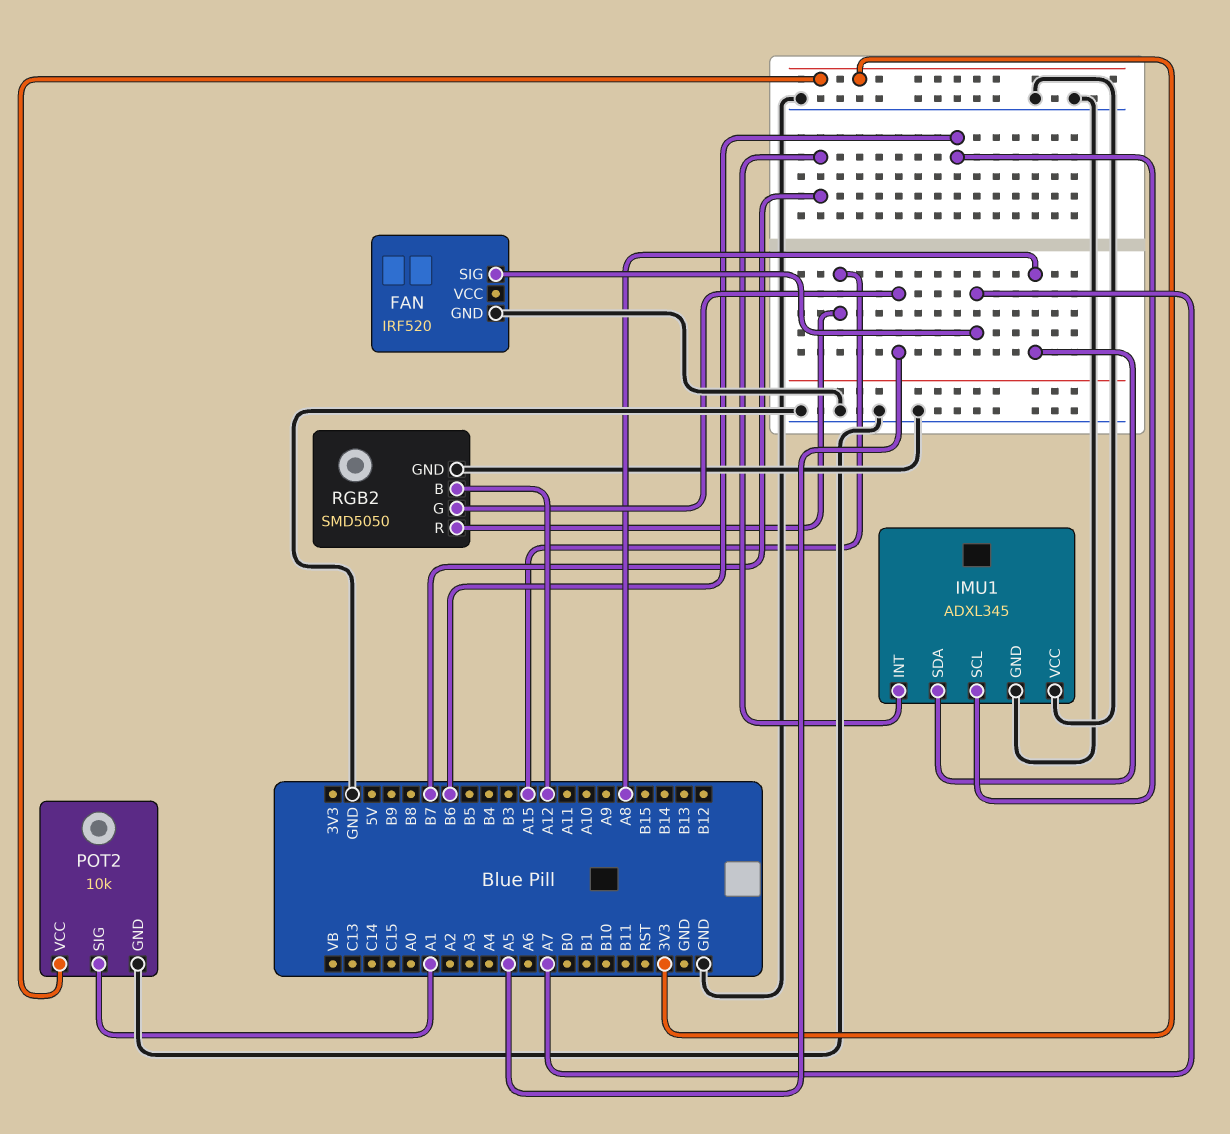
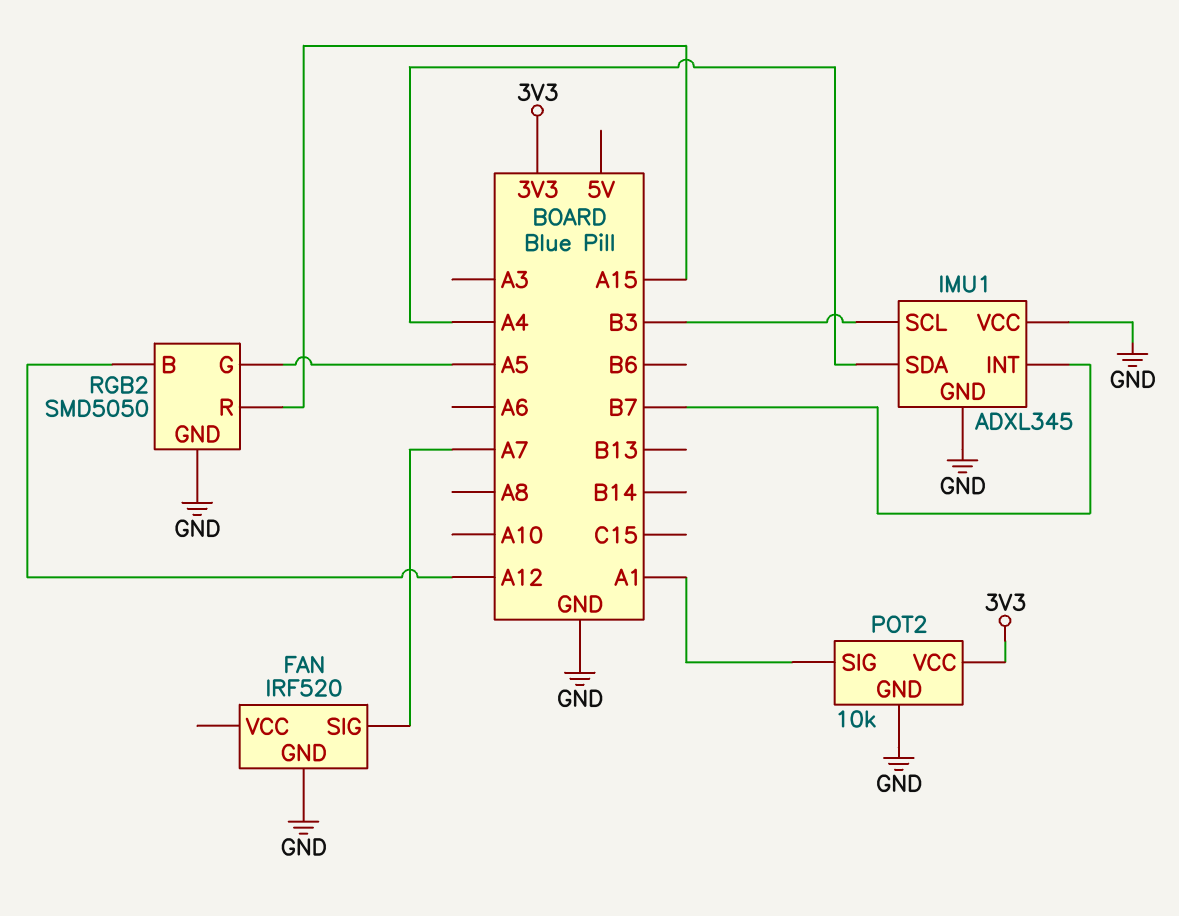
IMU1 pin SCL: B6 -> B3
IMU1 pin SDA: A8 -> A4

